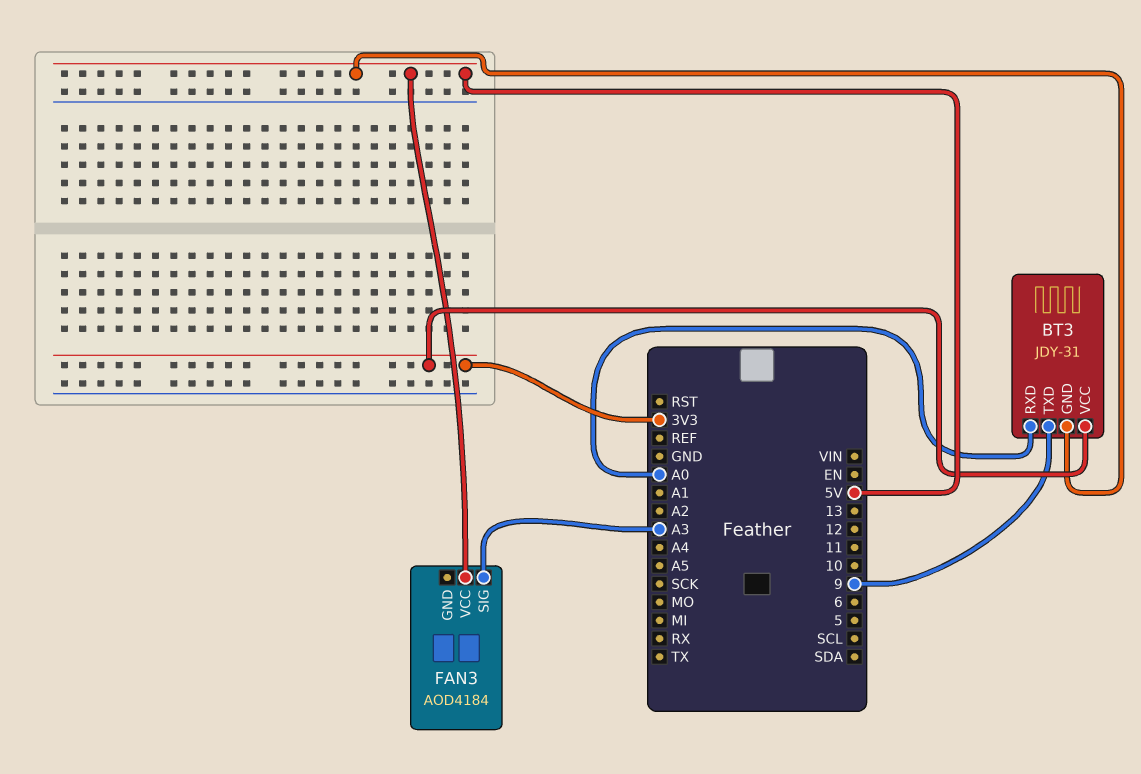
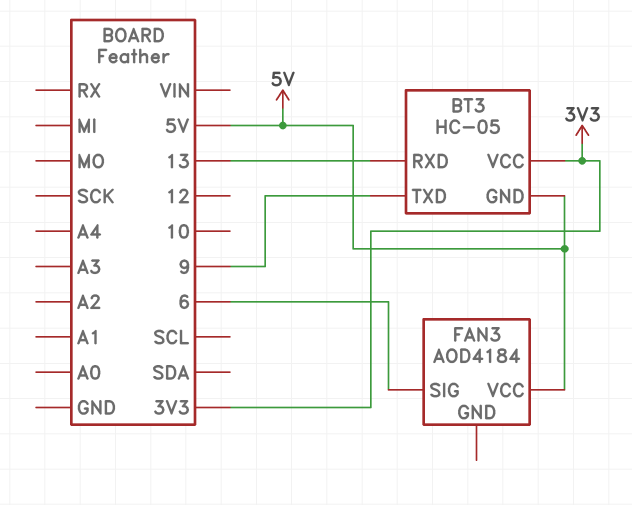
BT3: JDY-31 -> HC-05
BT3 pin RXD: A0 -> 13
FAN3 pin SIG: A3 -> 6

